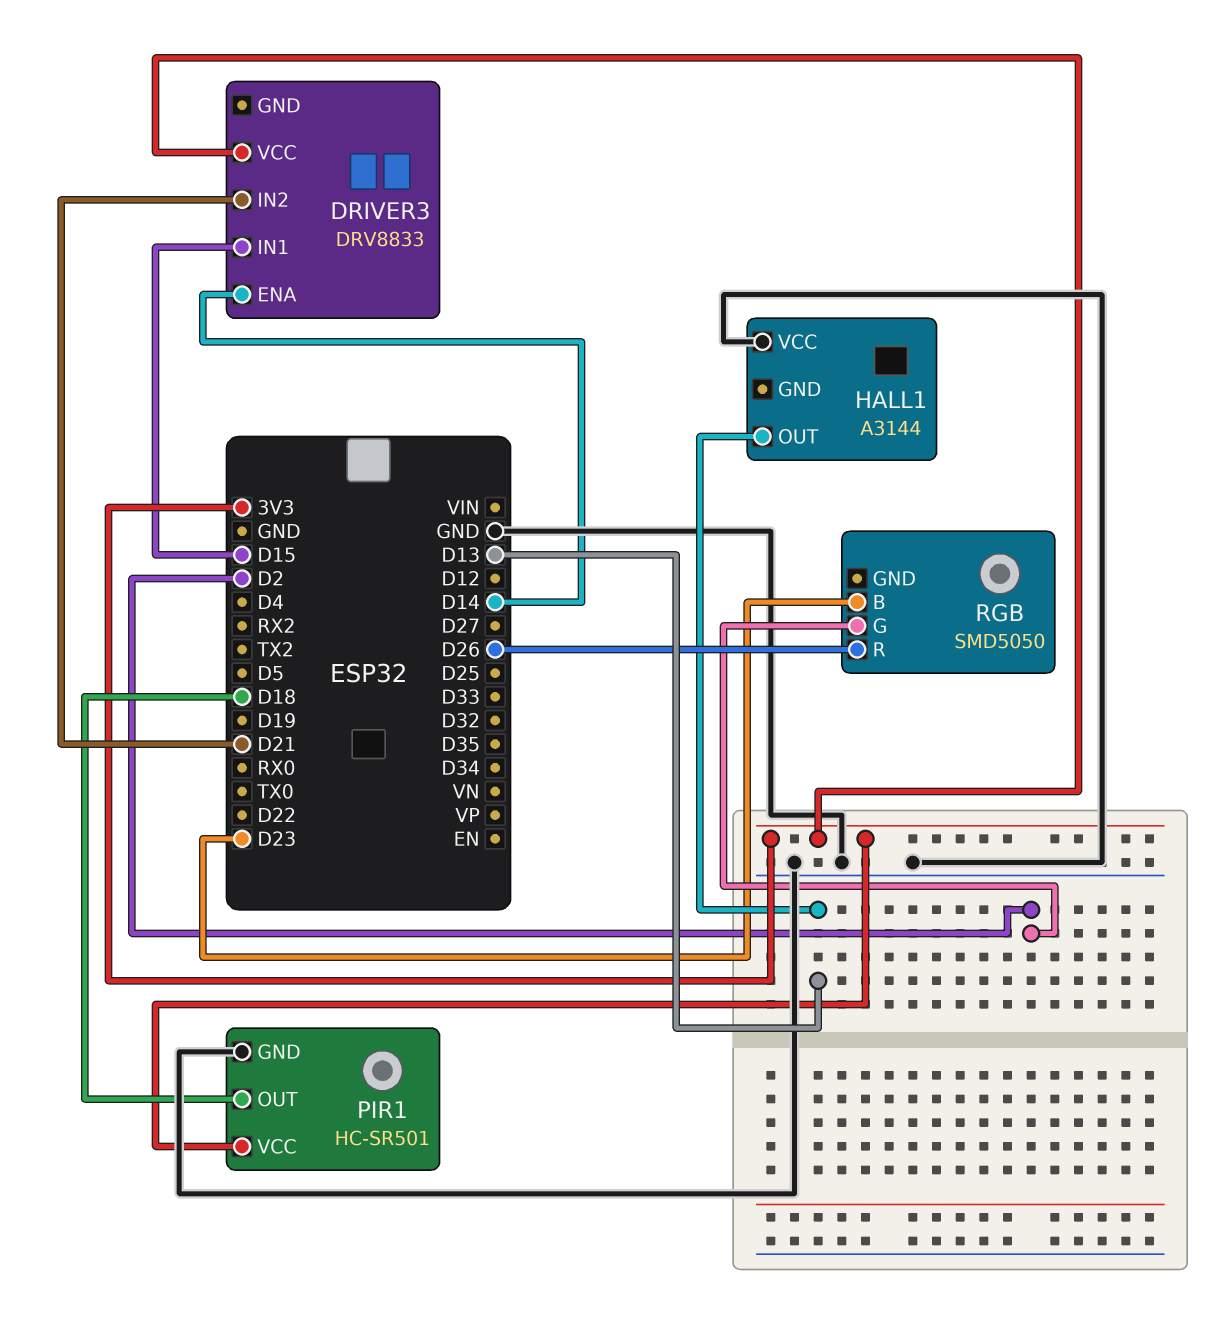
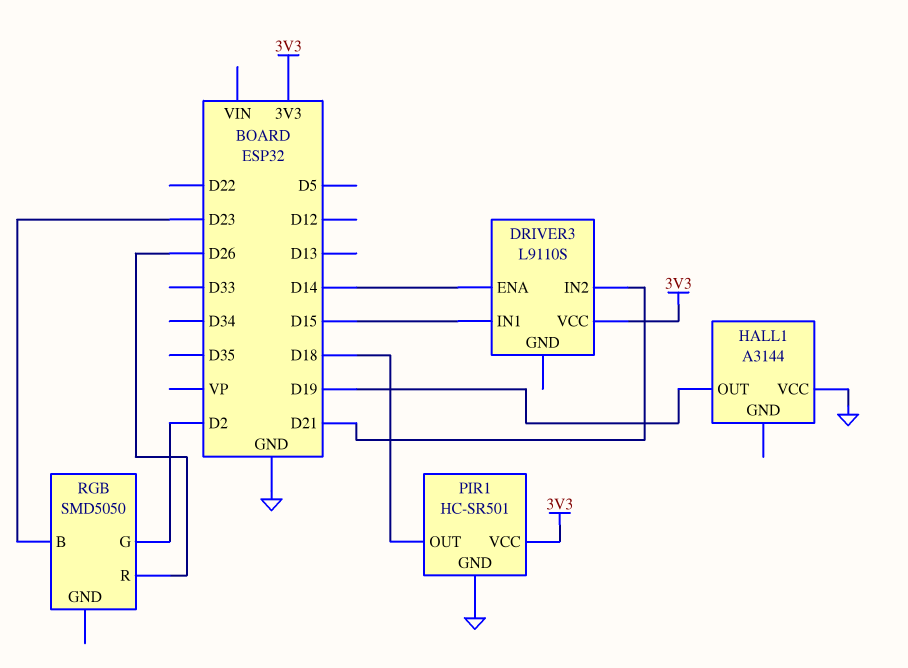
DRIVER3: DRV8833 -> L9110S
HALL1 pin OUT: D13 -> D19

